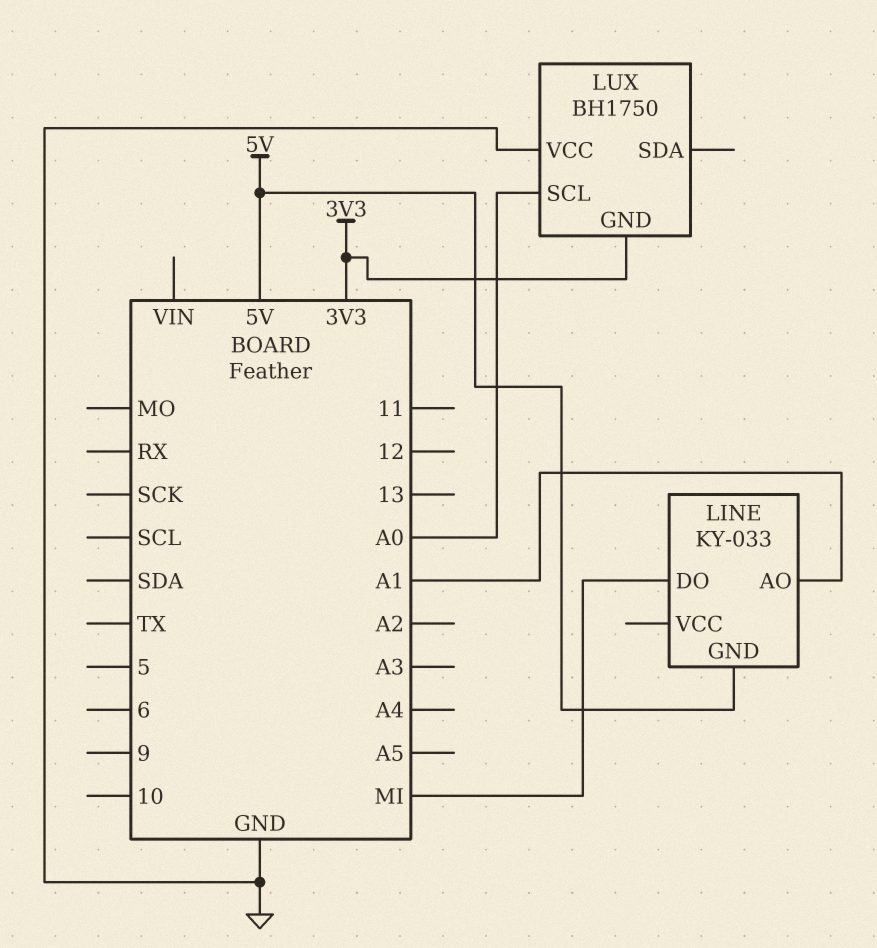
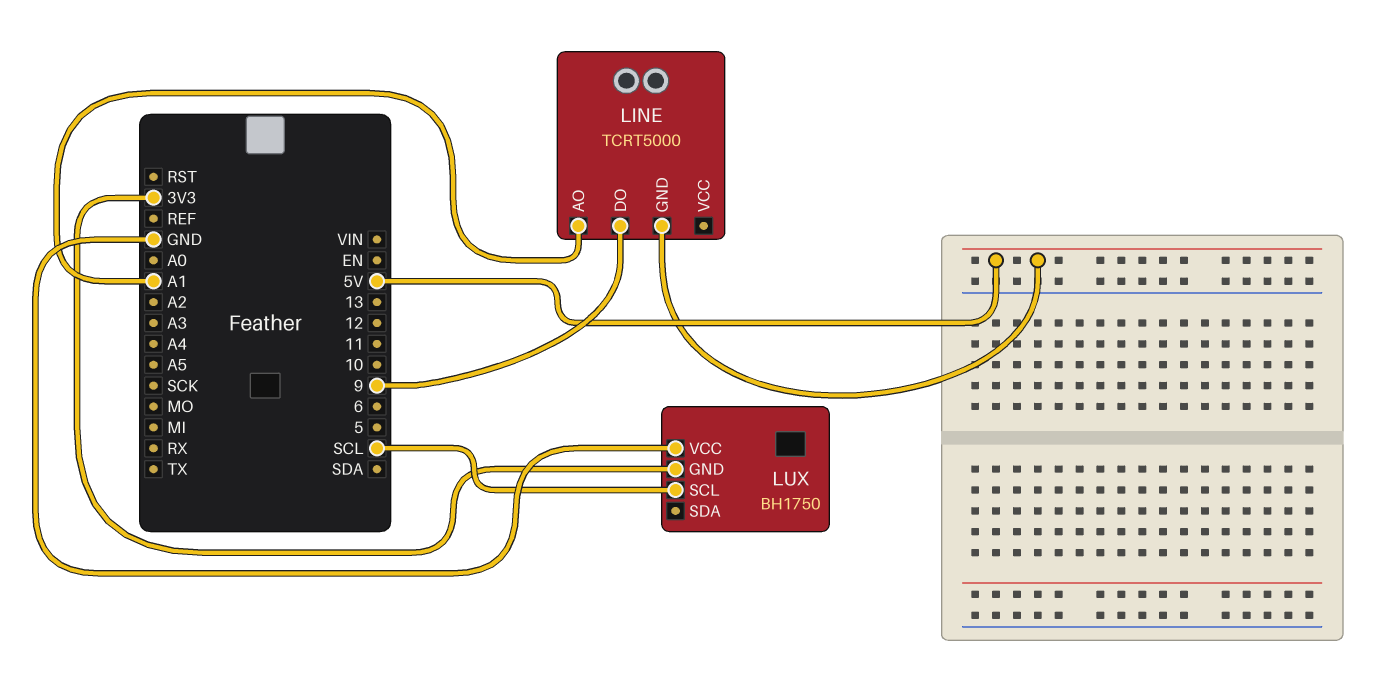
LINE: KY-033 -> TCRT5000
LINE pin DO: MI -> 9
LUX pin SCL: A0 -> SCL

